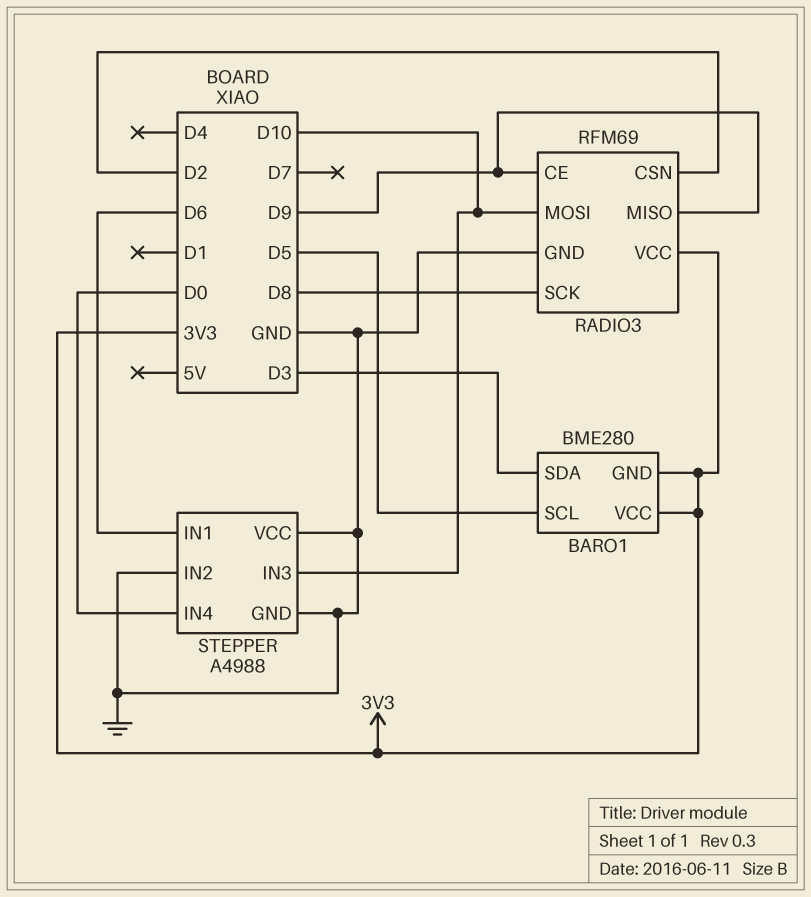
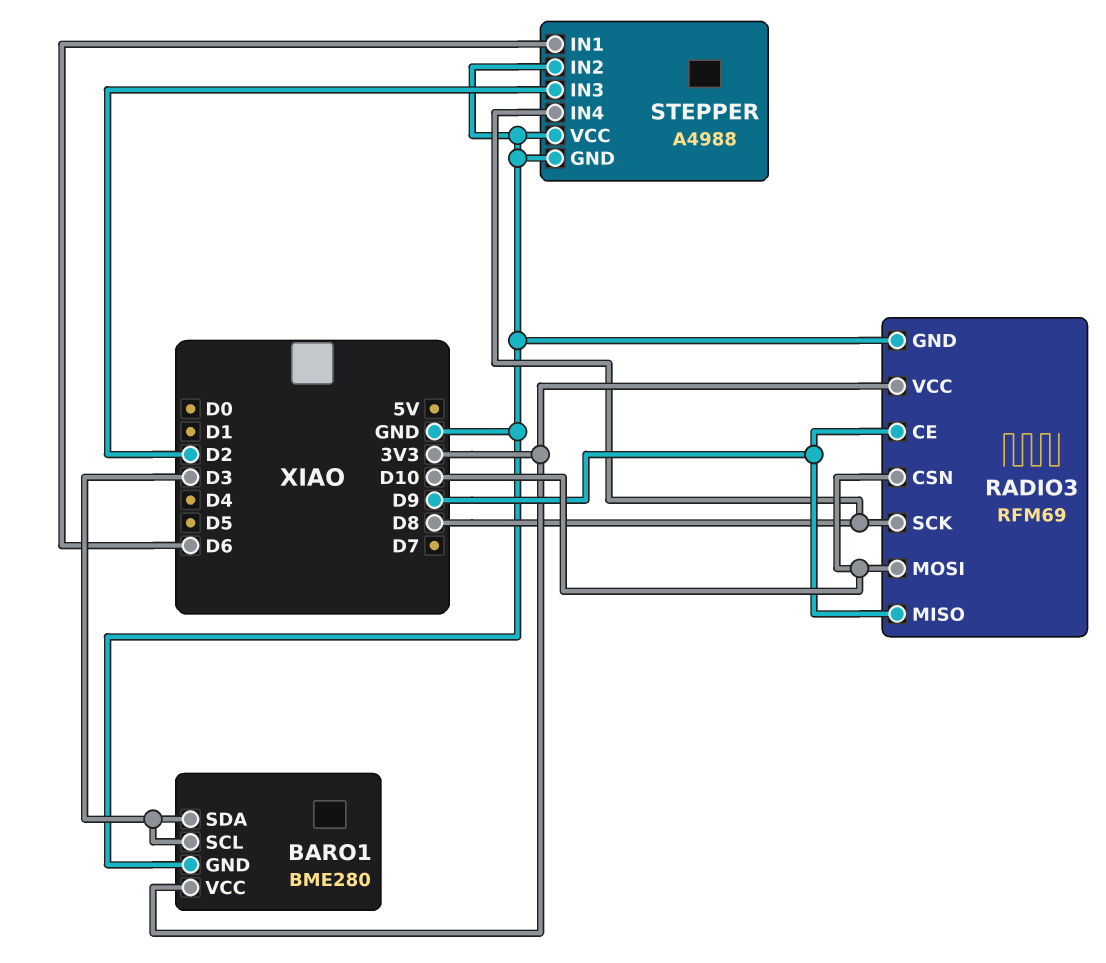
BARO1 pin GND: 3V3 -> GND
BARO1 pin SCL: D5 -> D3
RADIO3 pin CSN: D2 -> D10
STEPPER pin IN3: D10 -> D2
STEPPER pin IN4: D0 -> D8

